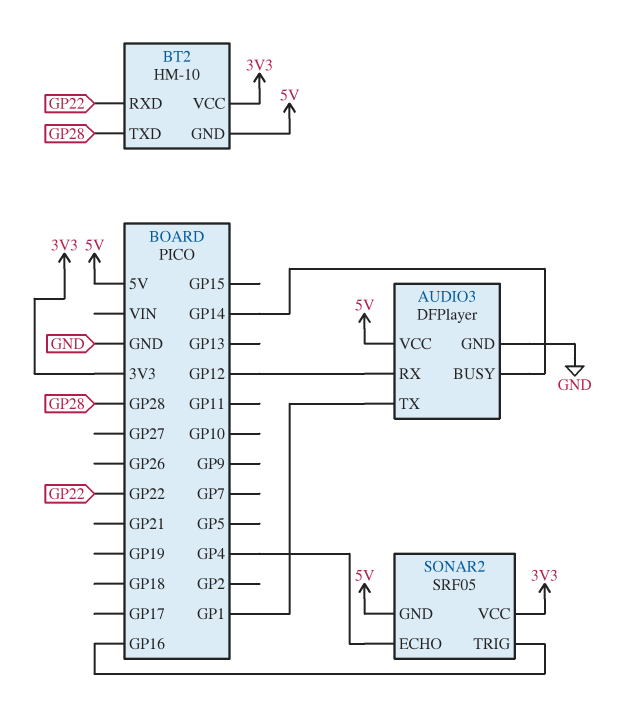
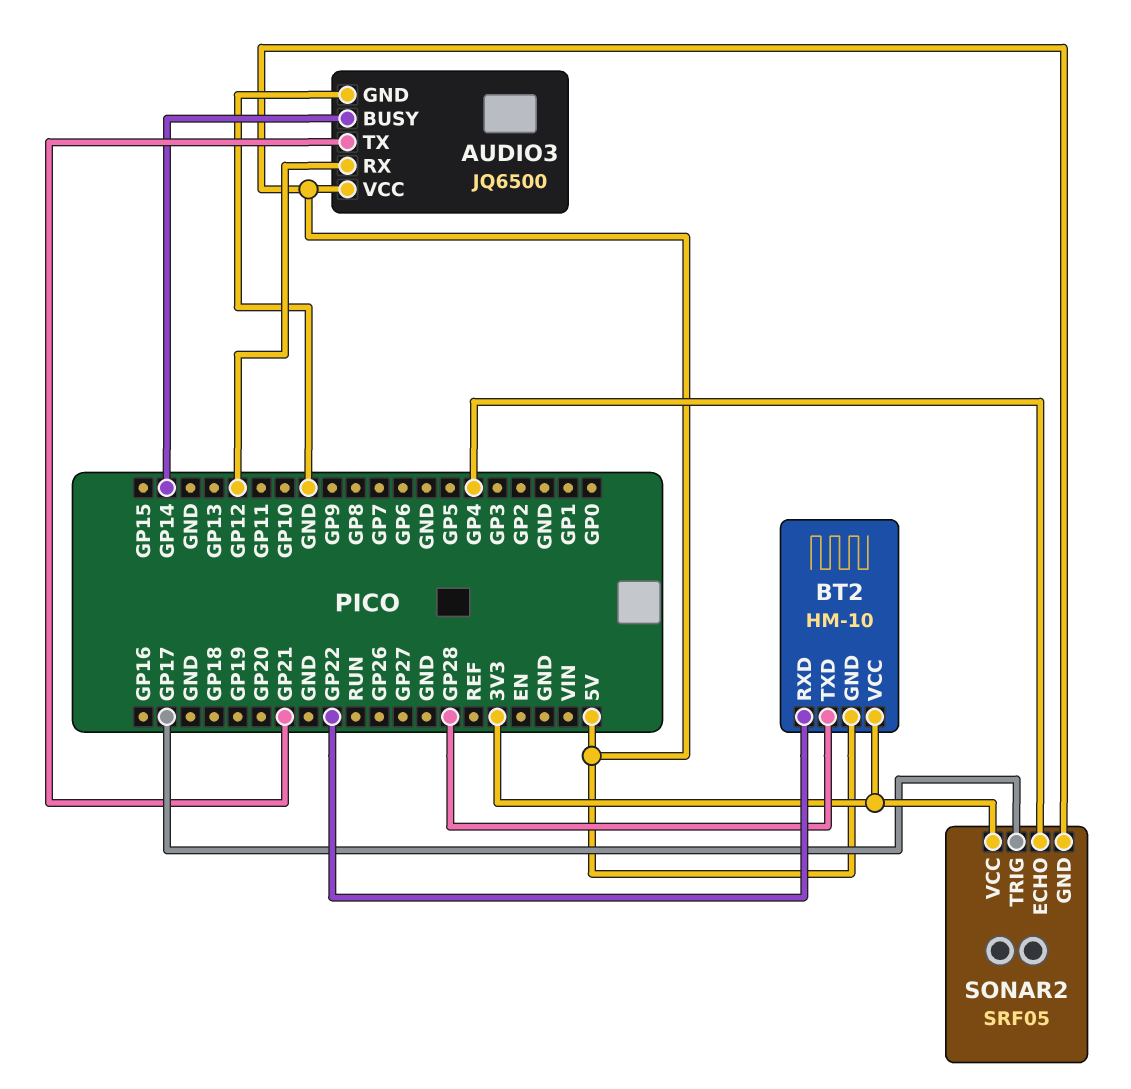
AUDIO3: DFPlayer -> JQ6500
AUDIO3 pin TX: GP1 -> GP21
SONAR2 pin TRIG: GP16 -> GP17

